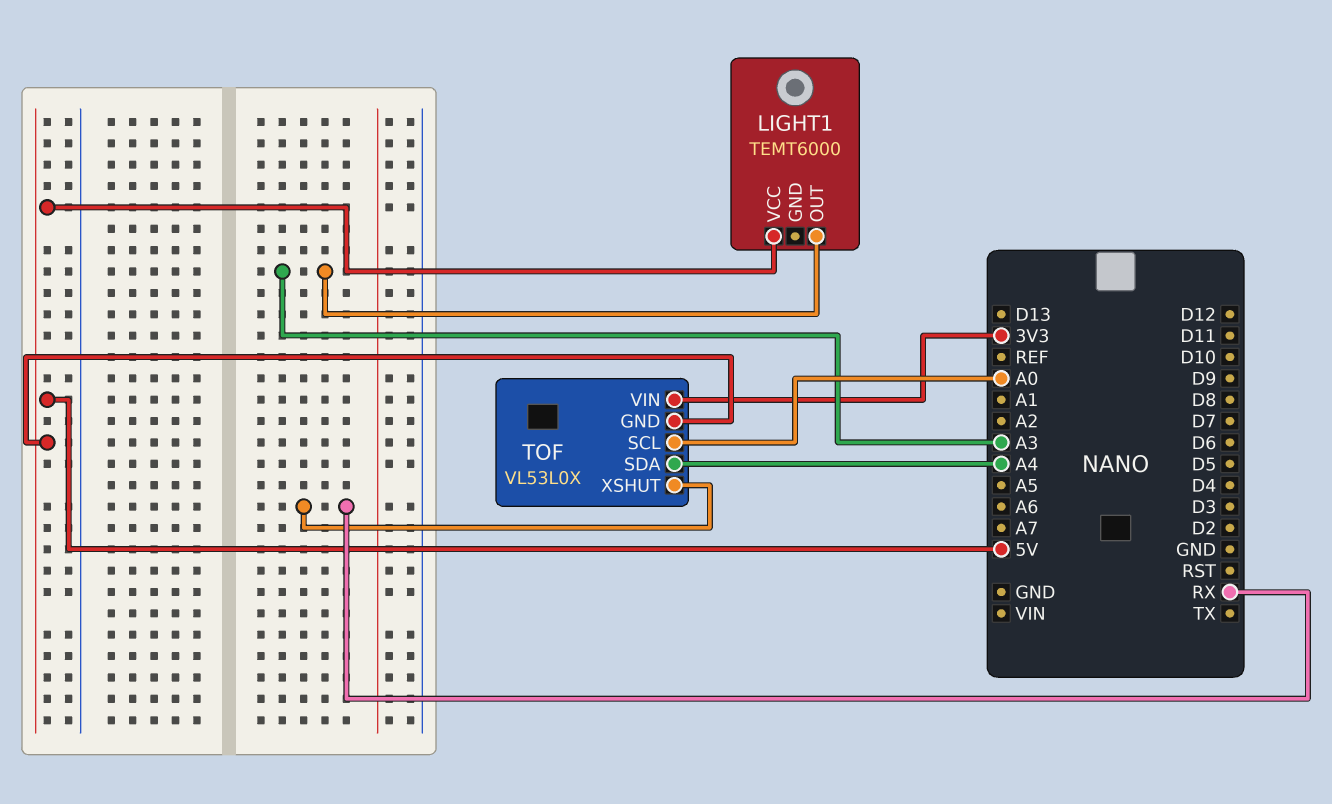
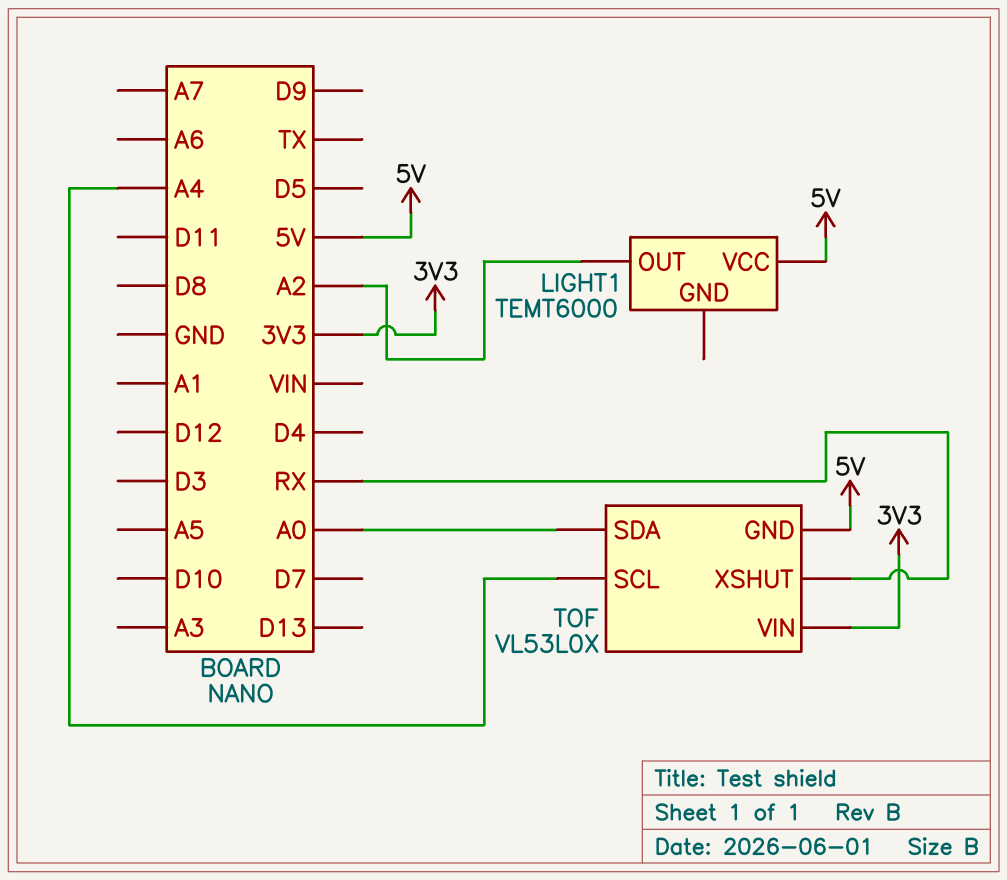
LIGHT1 pin OUT: A3 -> A2
TOF pin SCL: A0 -> A4
TOF pin SDA: A4 -> A0

